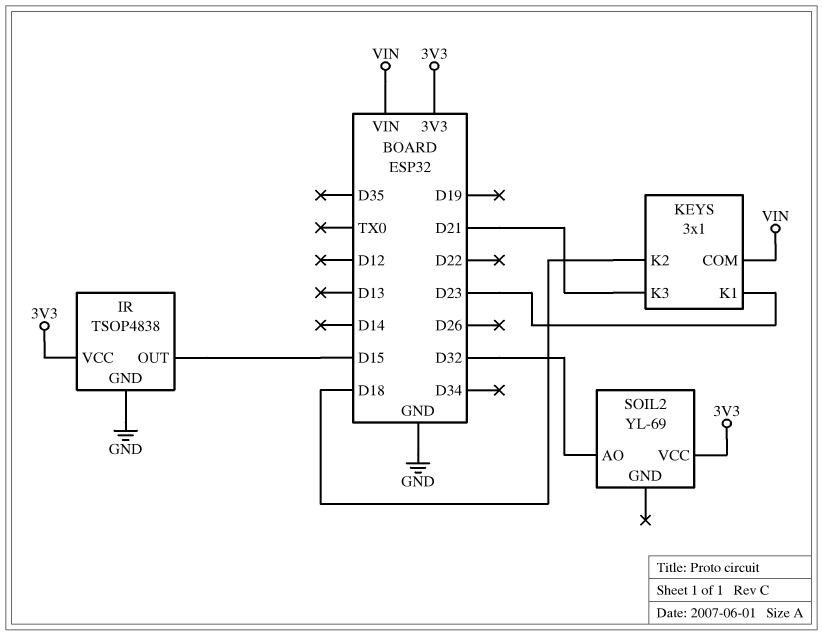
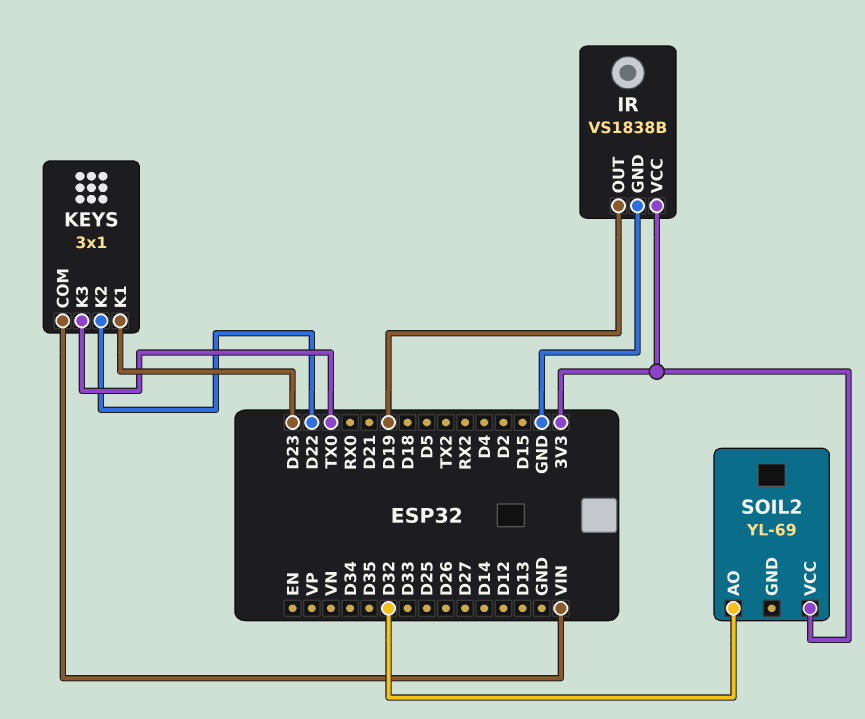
IR: TSOP4838 -> VS1838B
IR pin OUT: D15 -> D19
KEYS pin K2: D18 -> D22
KEYS pin K3: D21 -> TX0

